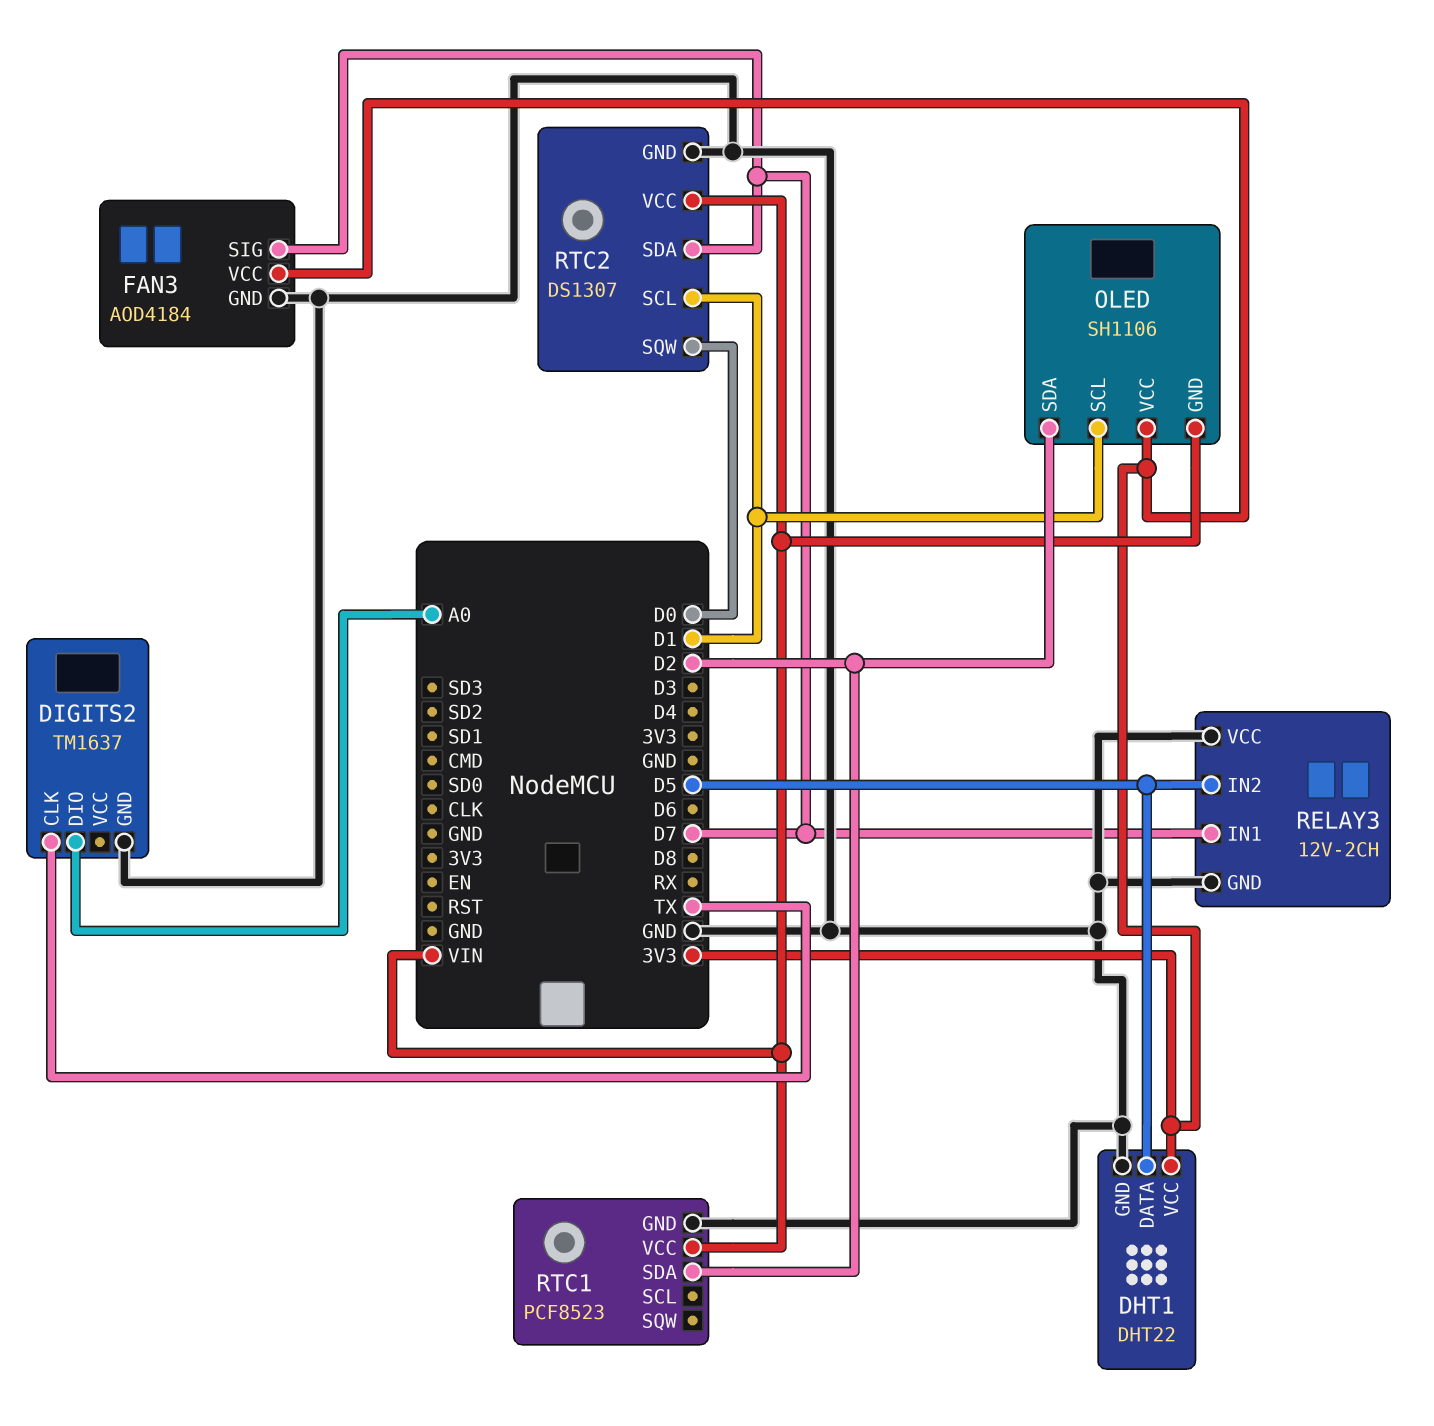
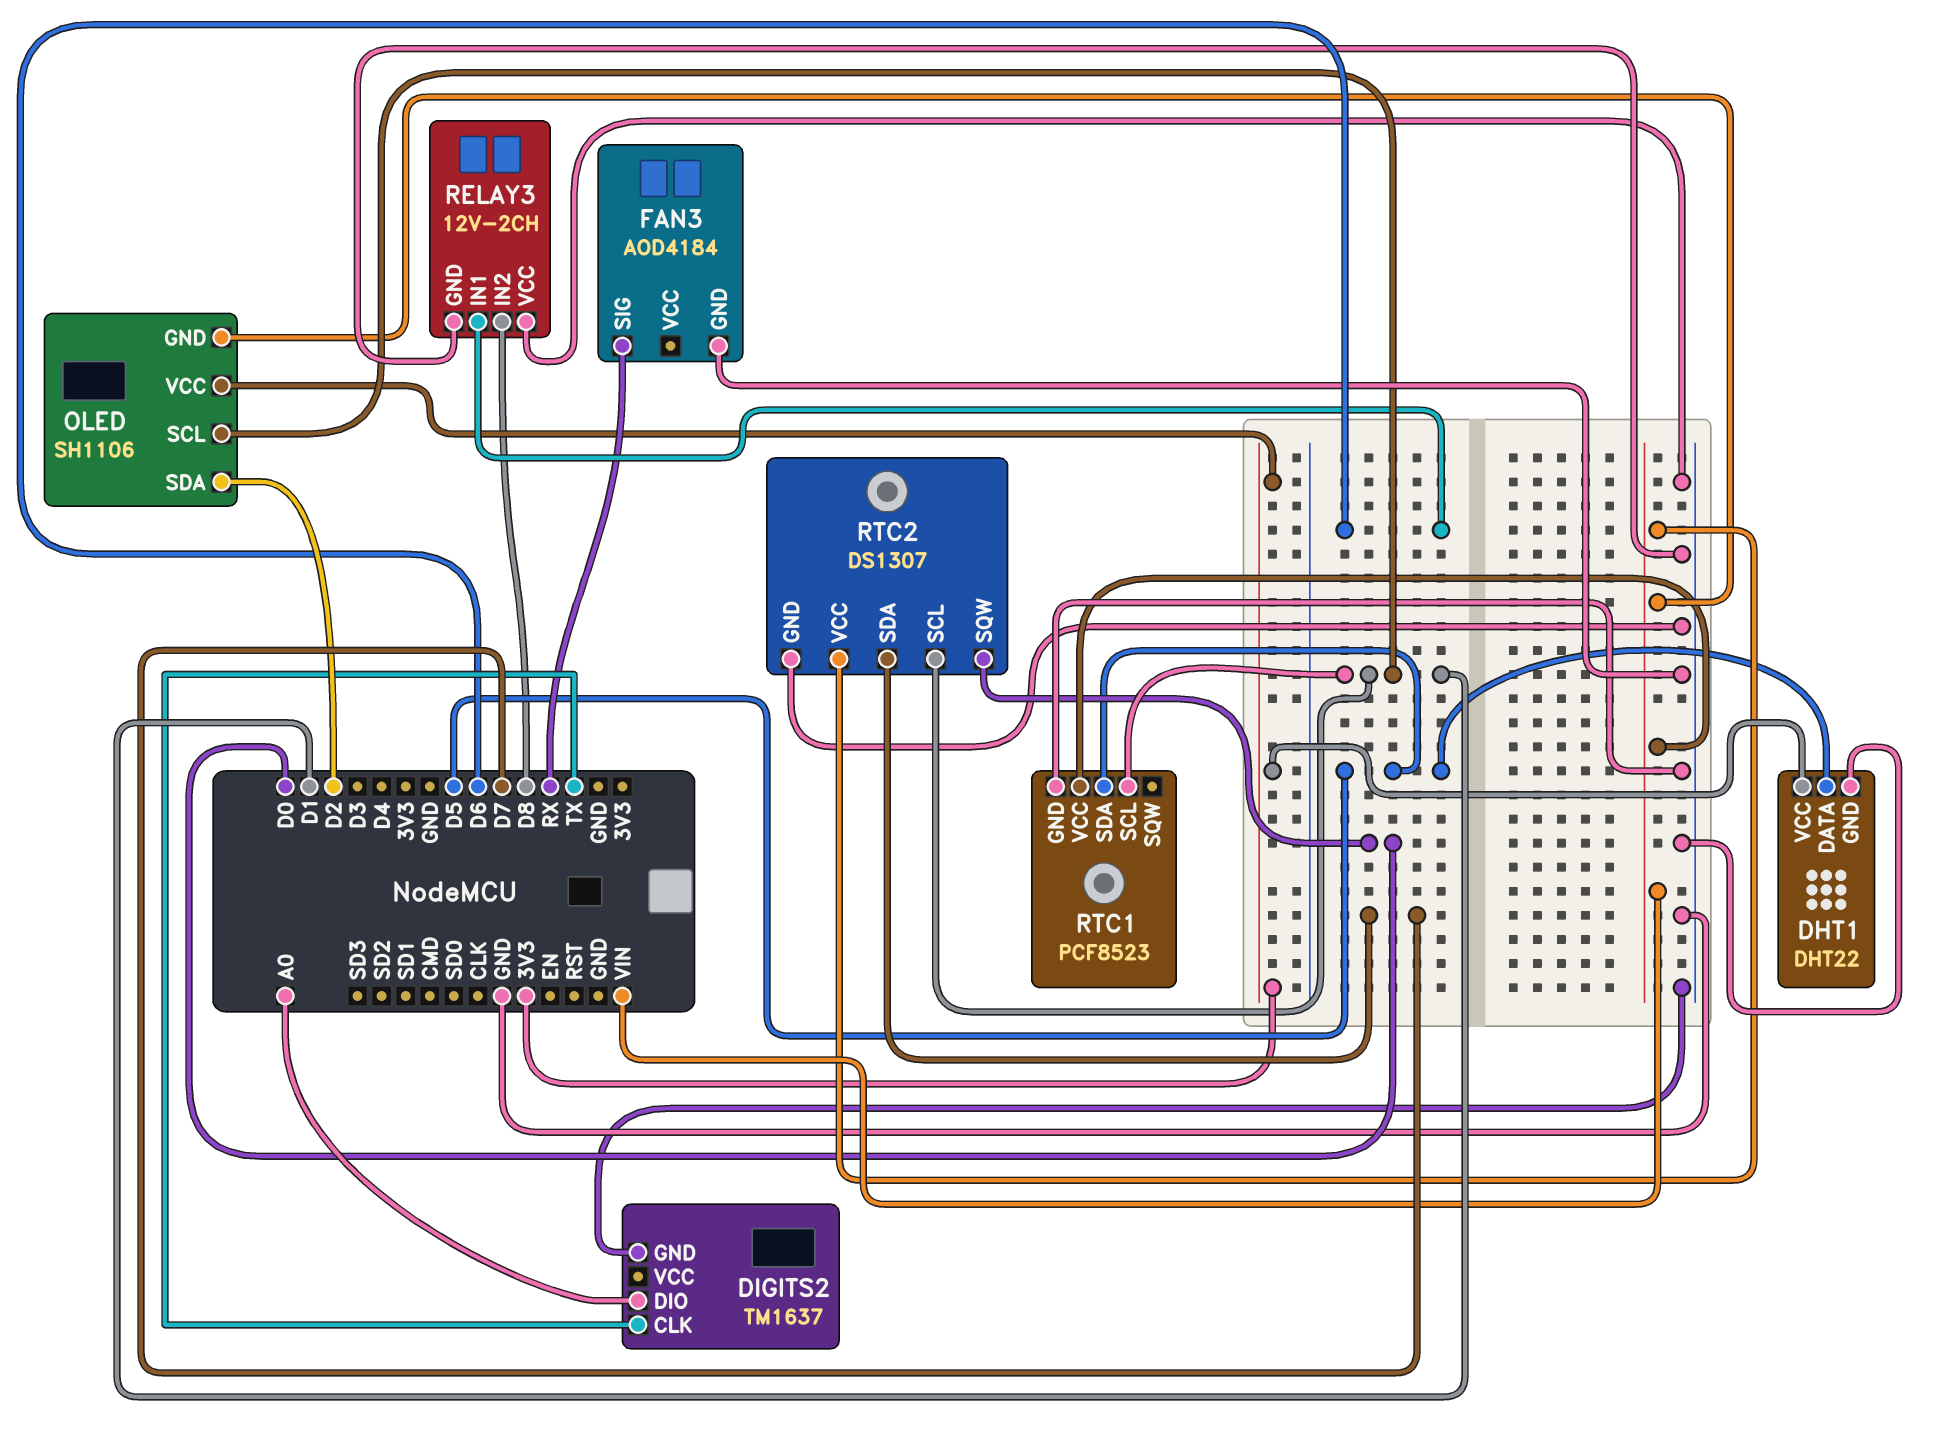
FAN3 pin SIG: D7 -> RX
FAN3 pin VCC: 3V3 -> none
RELAY3 pin IN1: D7 -> D6
RELAY3 pin IN2: D5 -> D8
RTC1 pin SCL: none -> D1
RTC1 pin SDA: D2 -> D5

